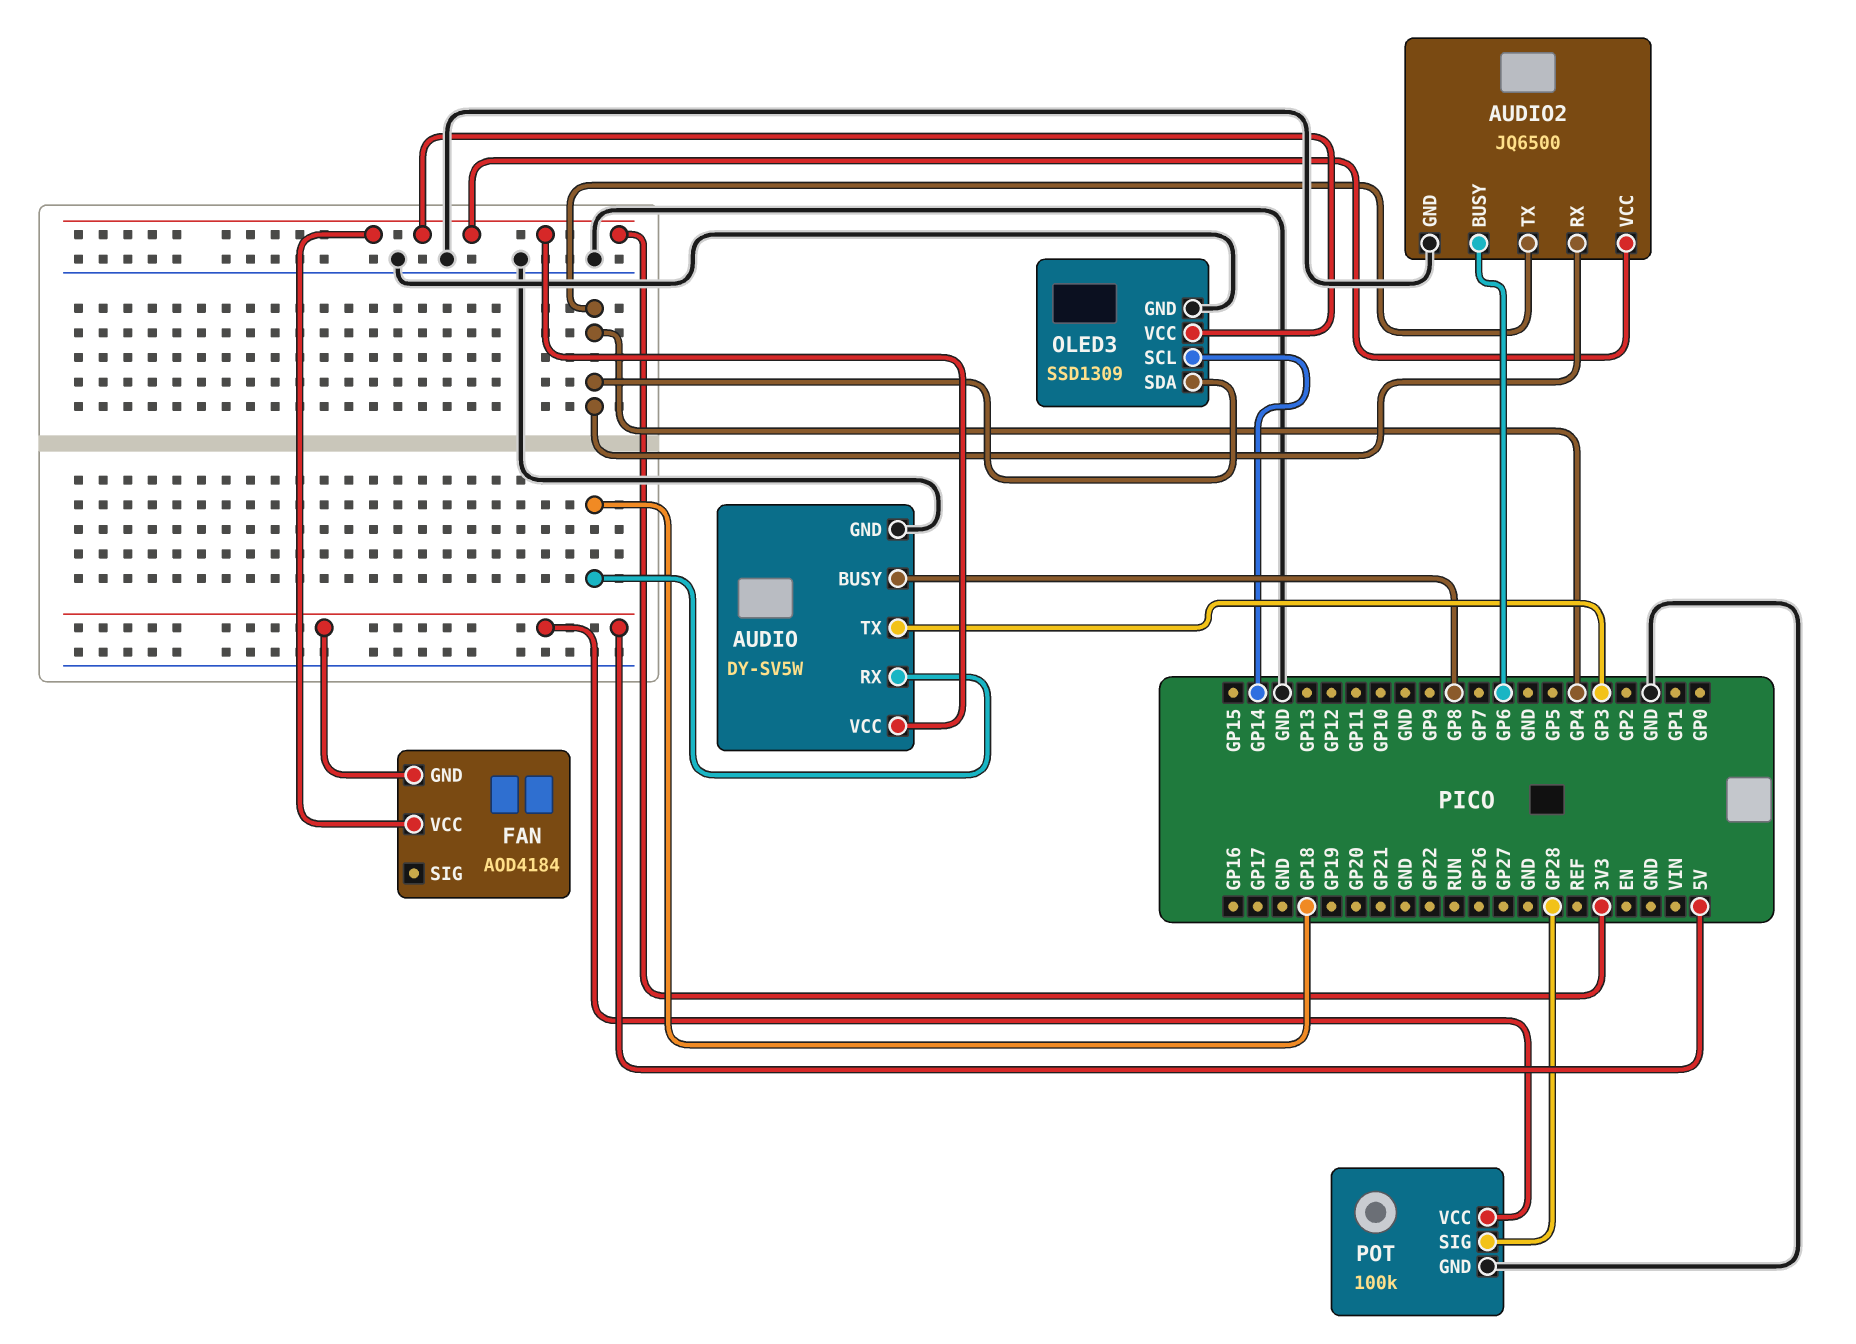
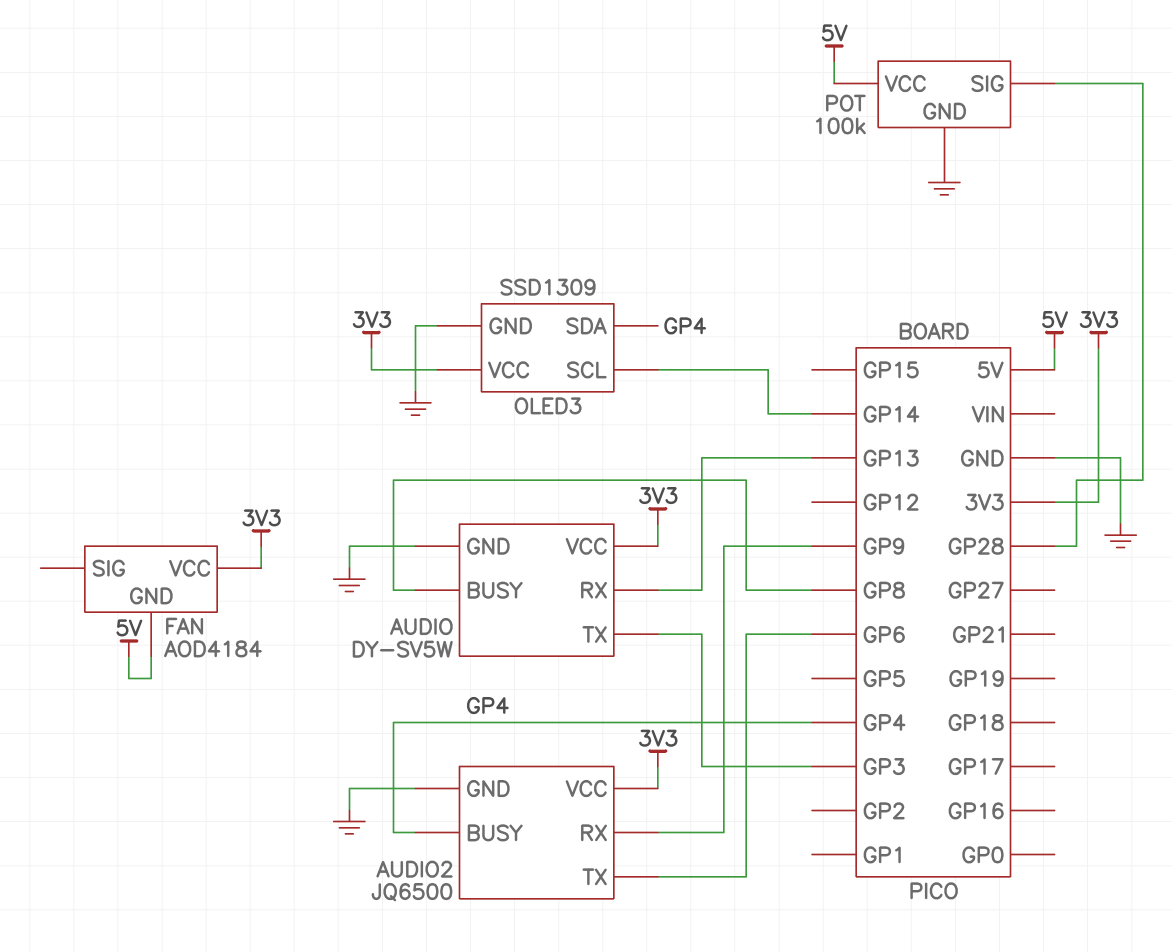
AUDIO pin RX: GP18 -> GP13
AUDIO2 pin BUSY: GP6 -> GP4
AUDIO2 pin RX: GP4 -> GP9
AUDIO2 pin TX: GP4 -> GP6

